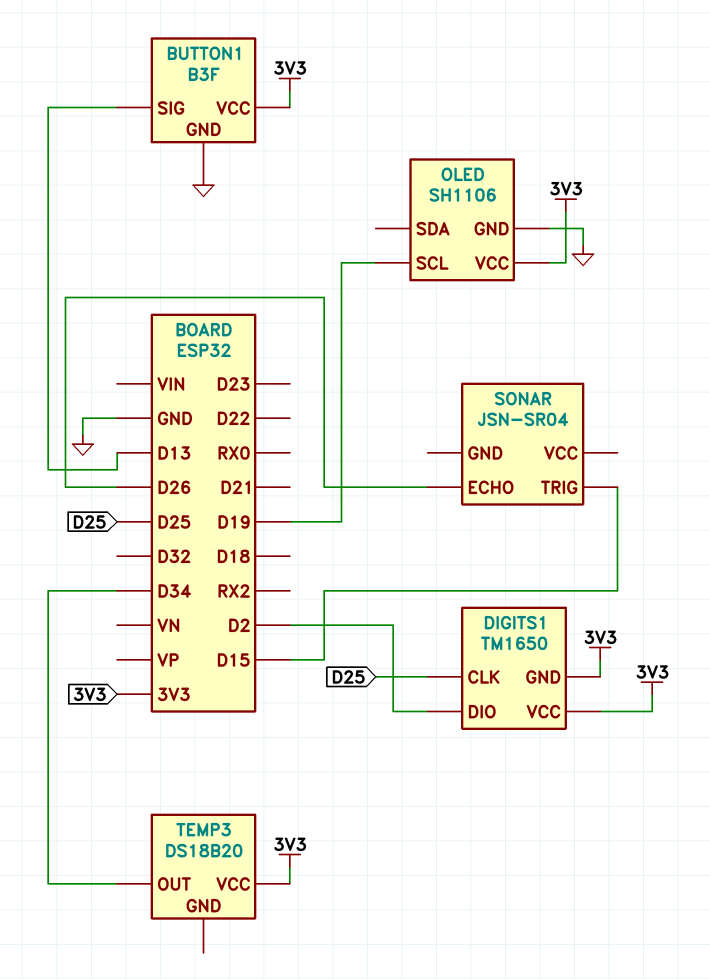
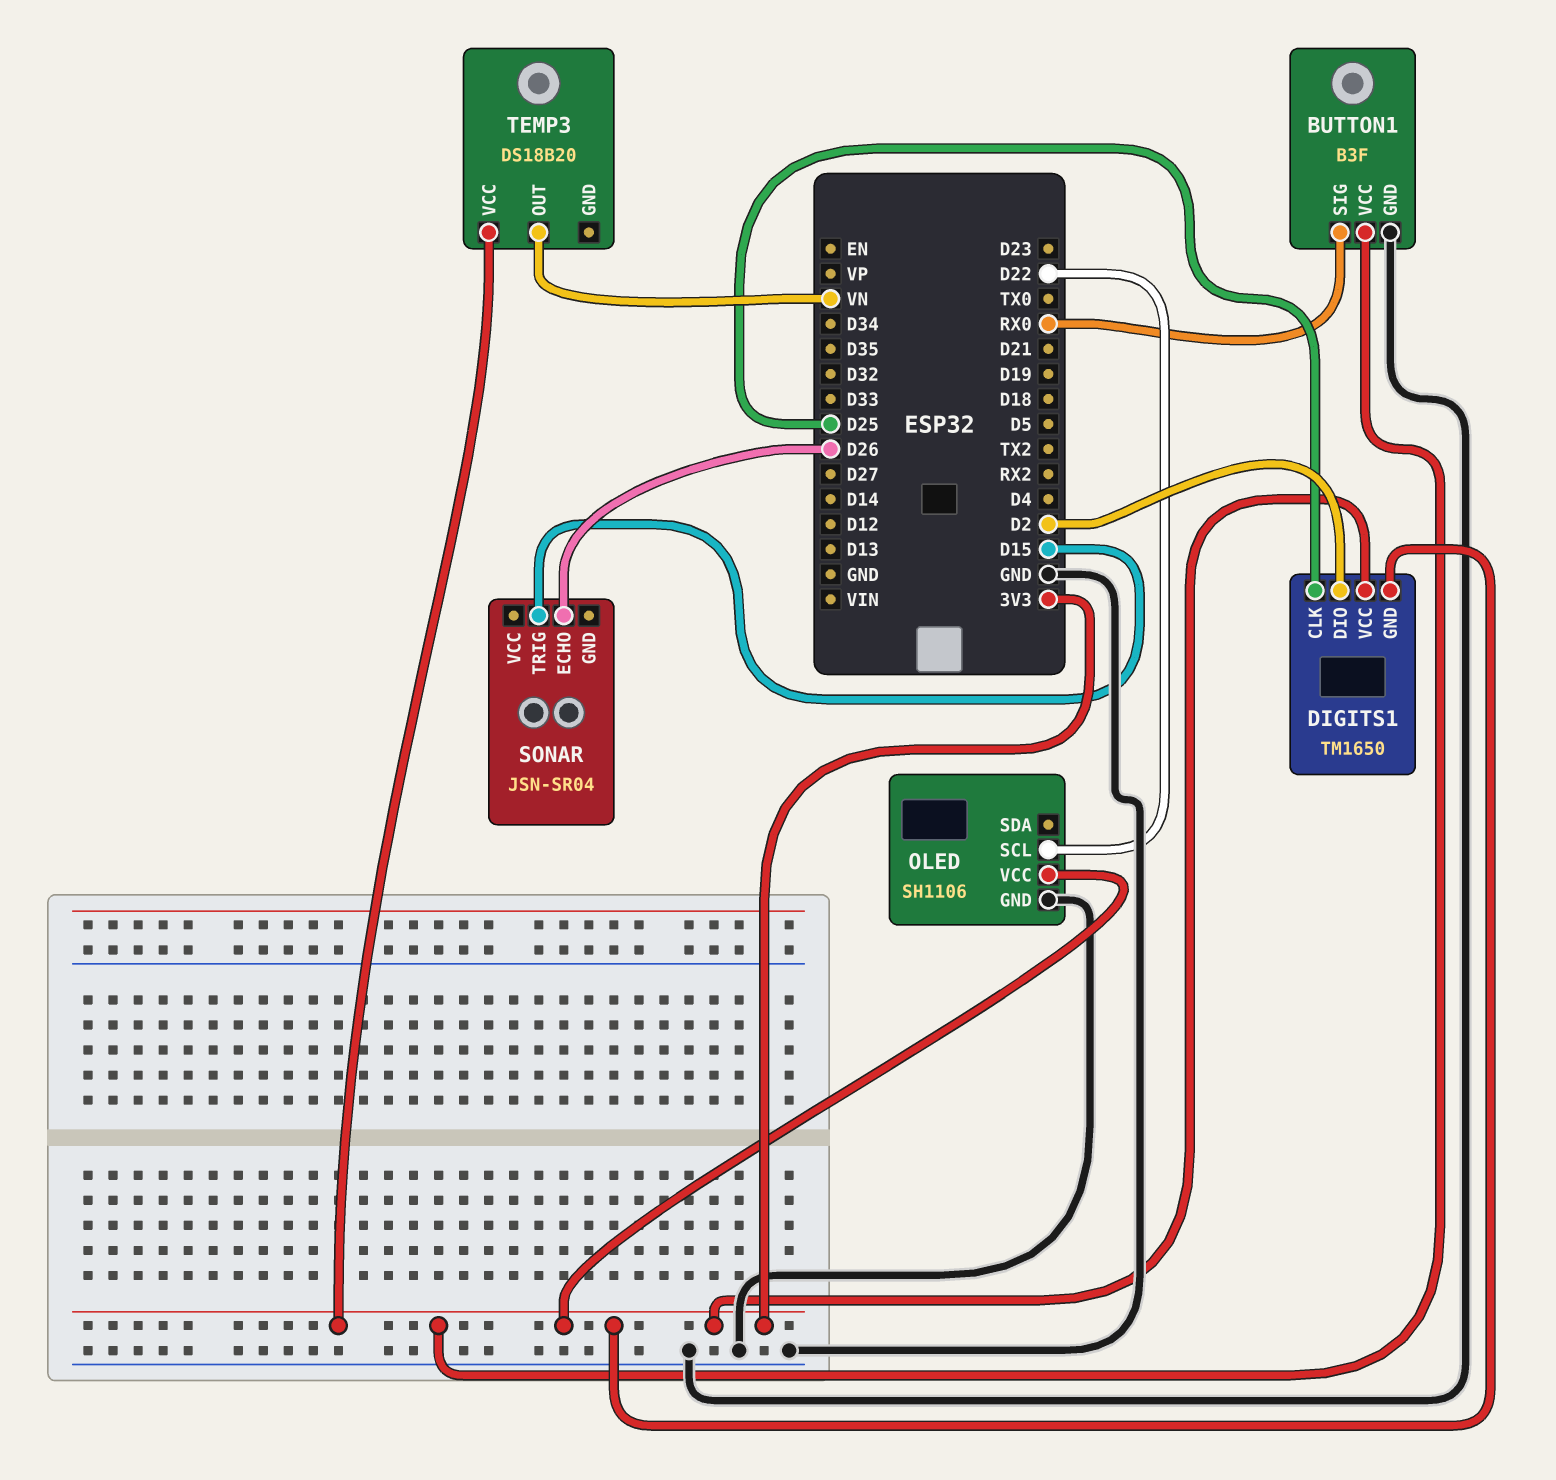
BUTTON1 pin SIG: D13 -> RX0
OLED pin SCL: D19 -> D22
TEMP3 pin OUT: D34 -> VN

